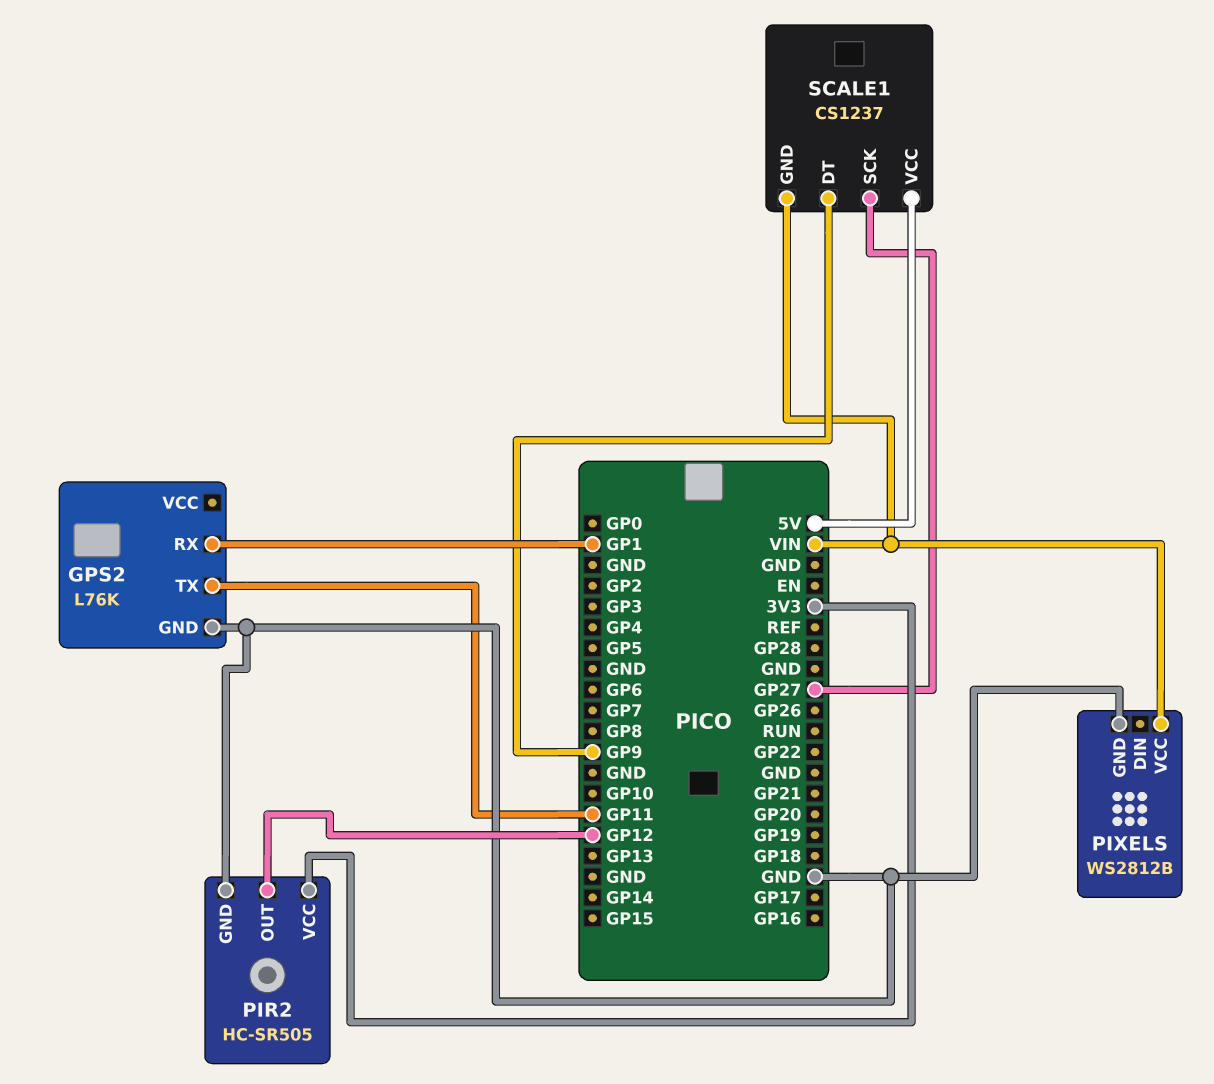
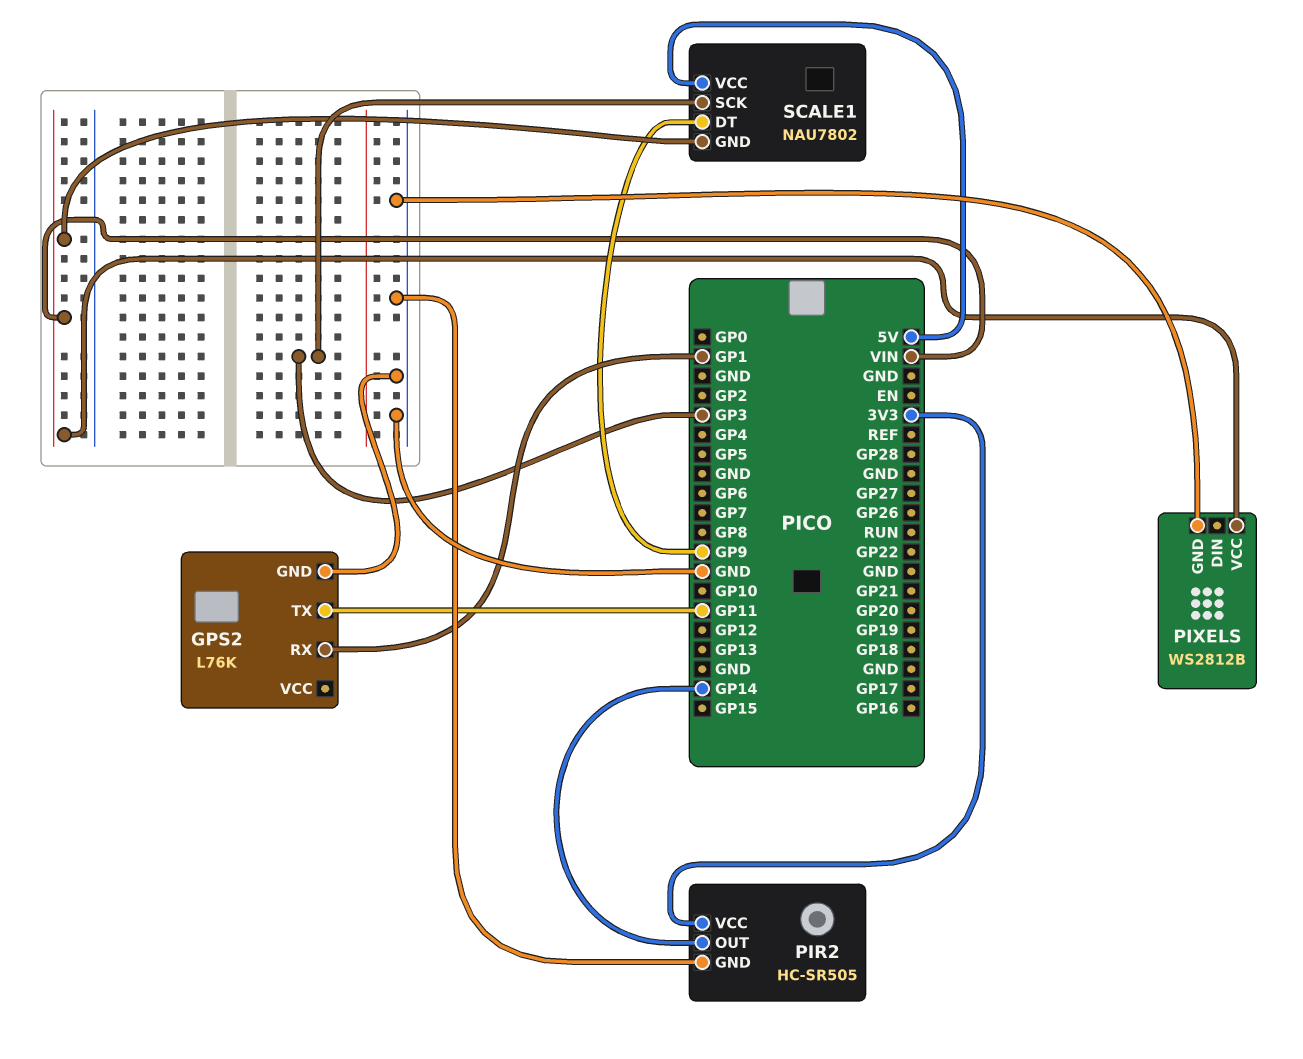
PIR2 pin OUT: GP12 -> GP14
SCALE1: CS1237 -> NAU7802
SCALE1 pin SCK: GP27 -> GP3

